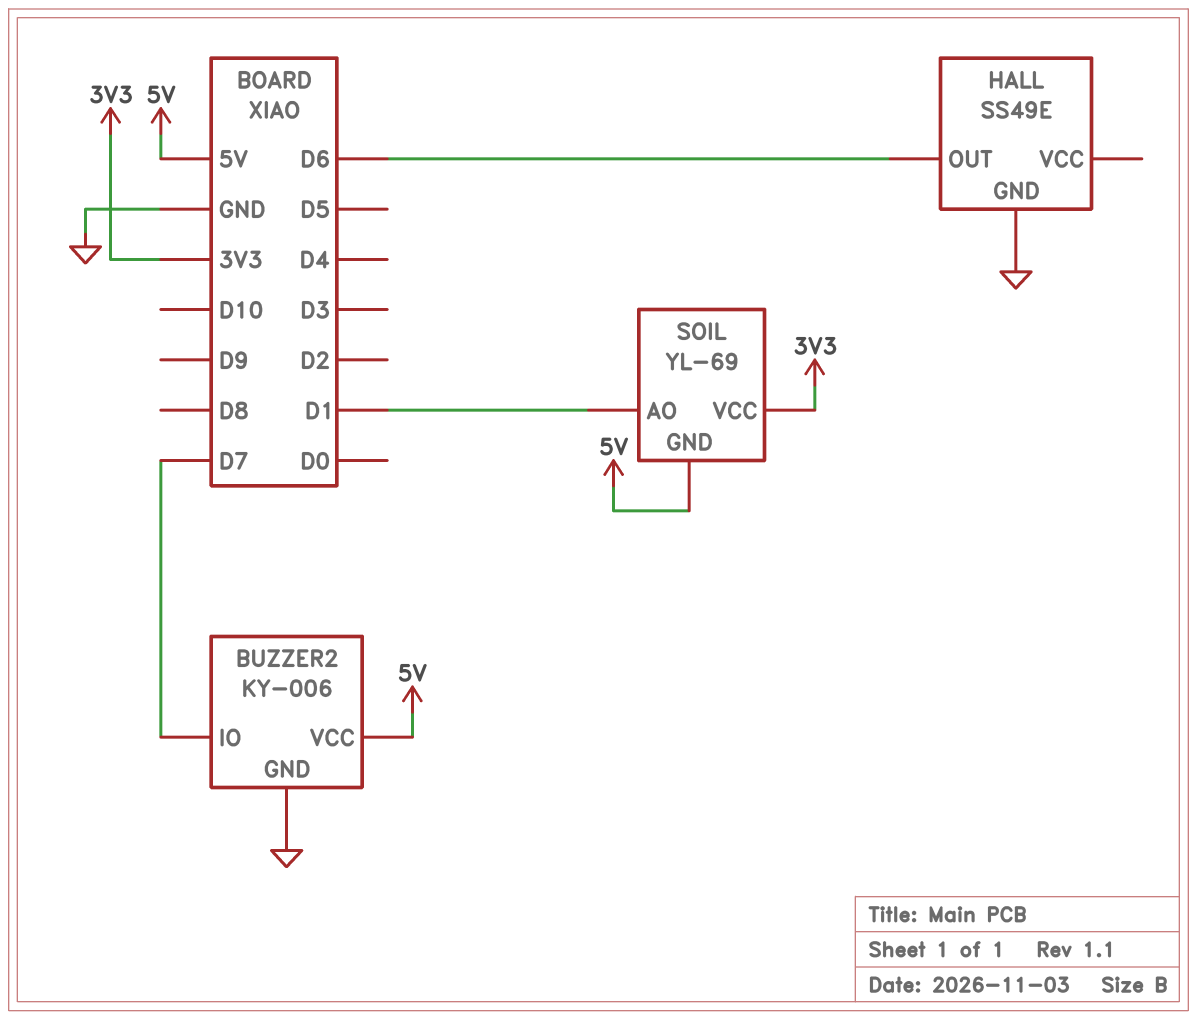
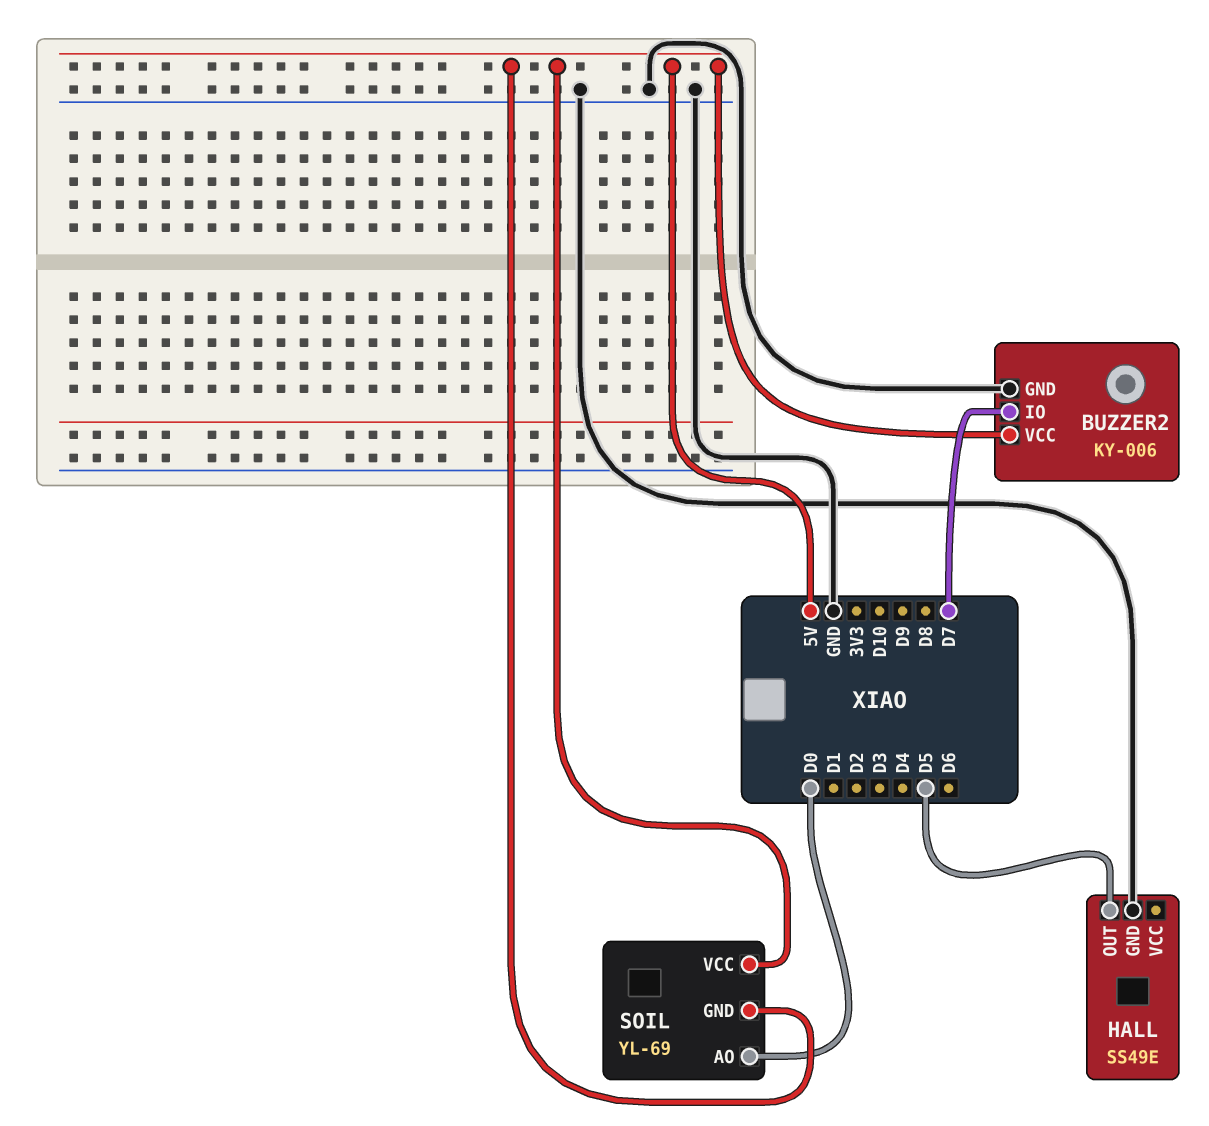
HALL pin OUT: D6 -> D5
SOIL pin AO: D1 -> D0
SOIL pin VCC: 3V3 -> 5V

